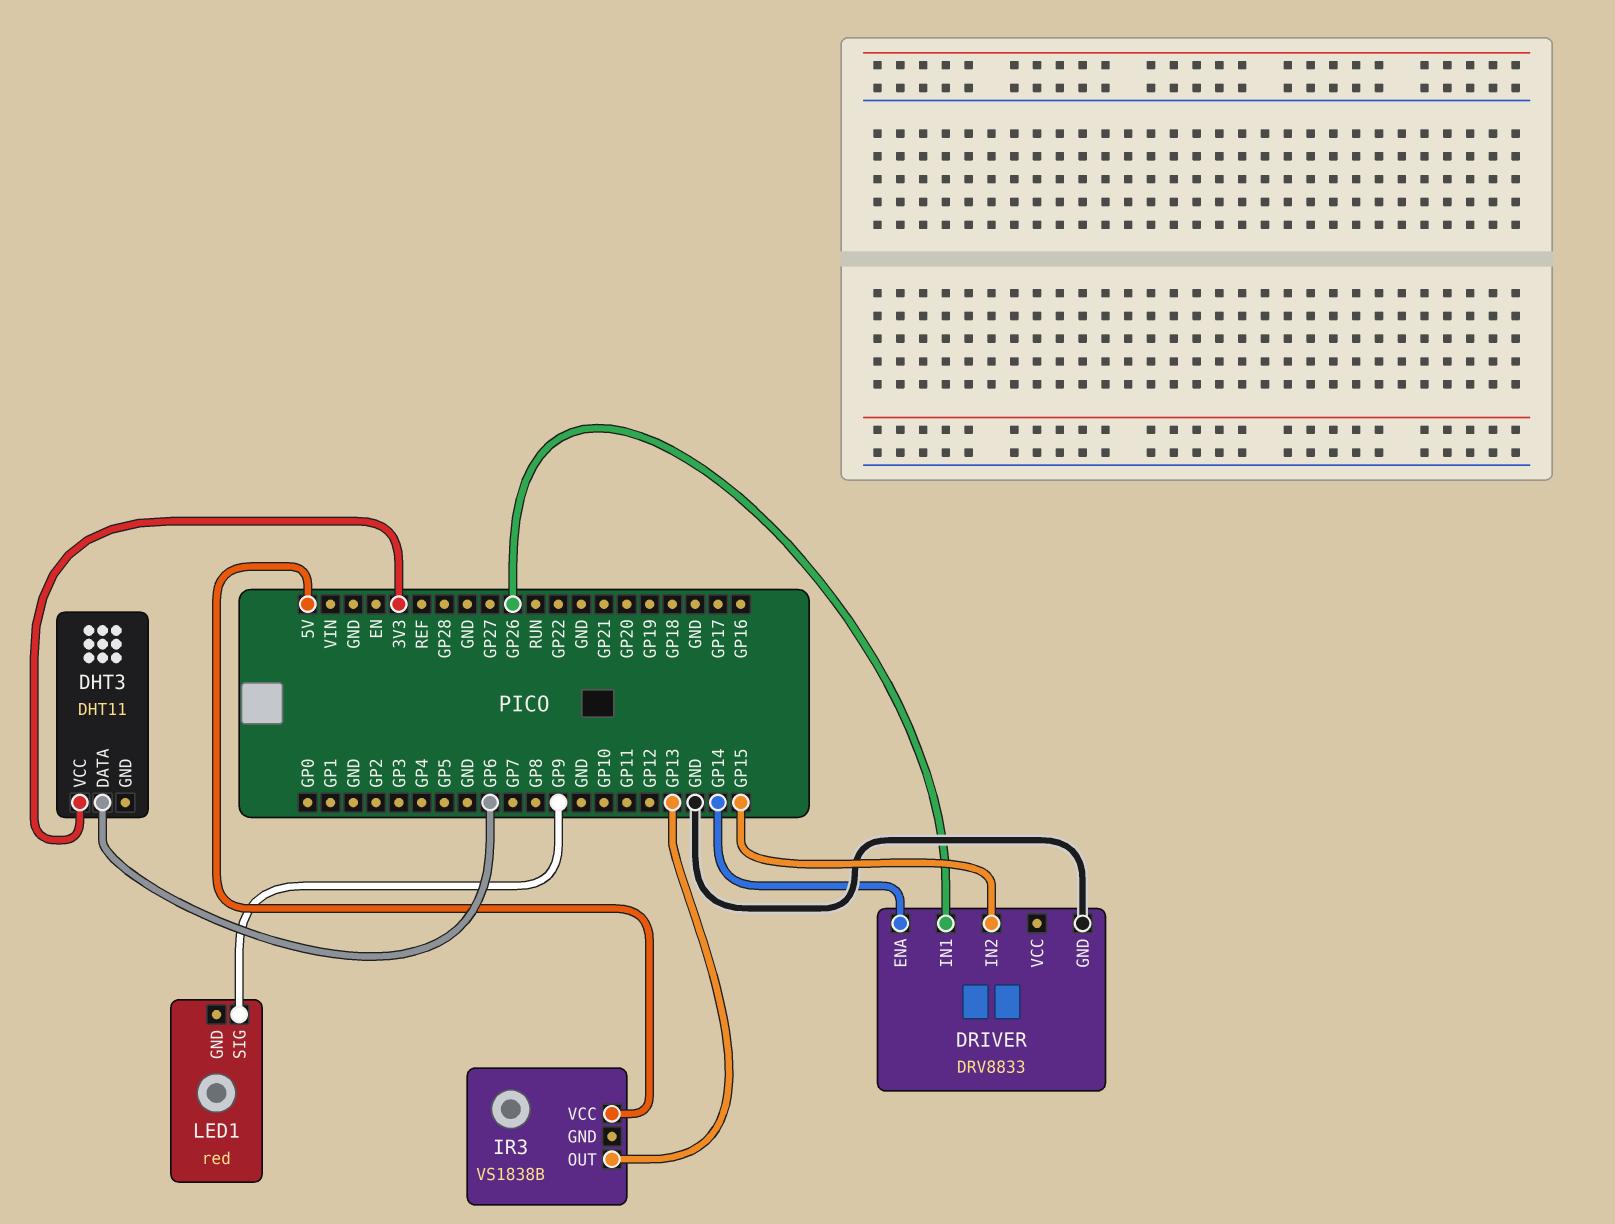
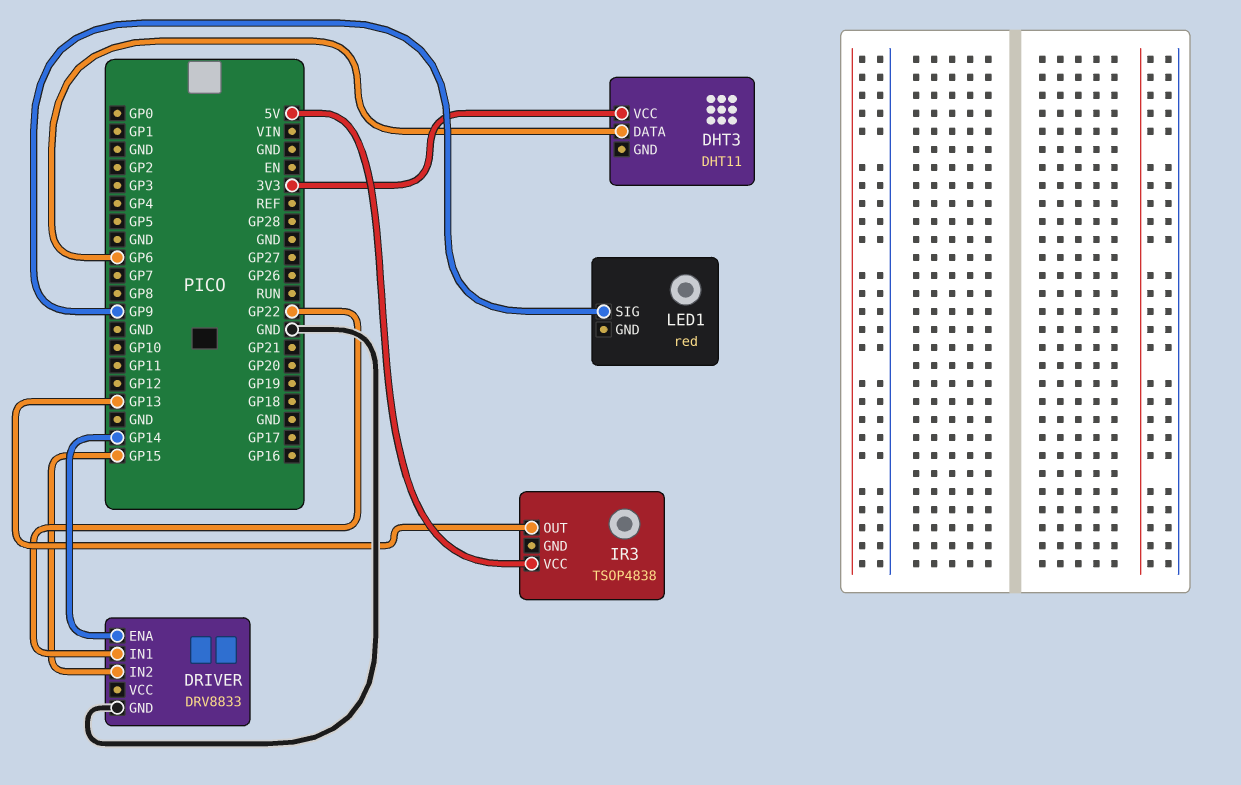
DRIVER pin IN1: GP26 -> GP22
IR3: VS1838B -> TSOP4838

